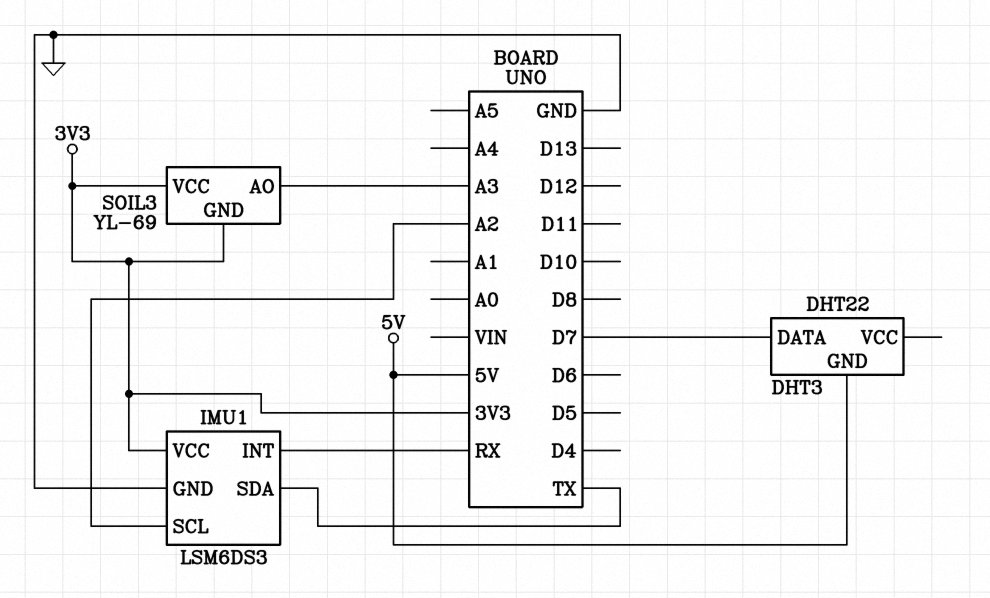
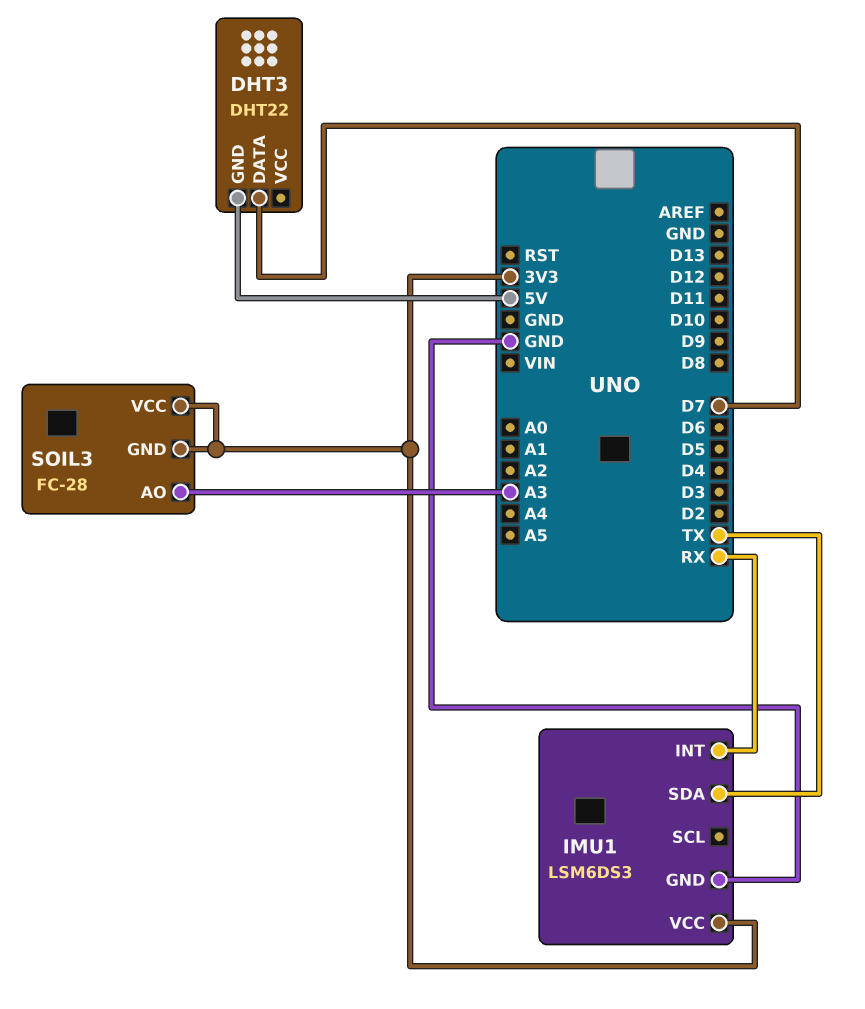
IMU1 pin SCL: A2 -> none
SOIL3: YL-69 -> FC-28

